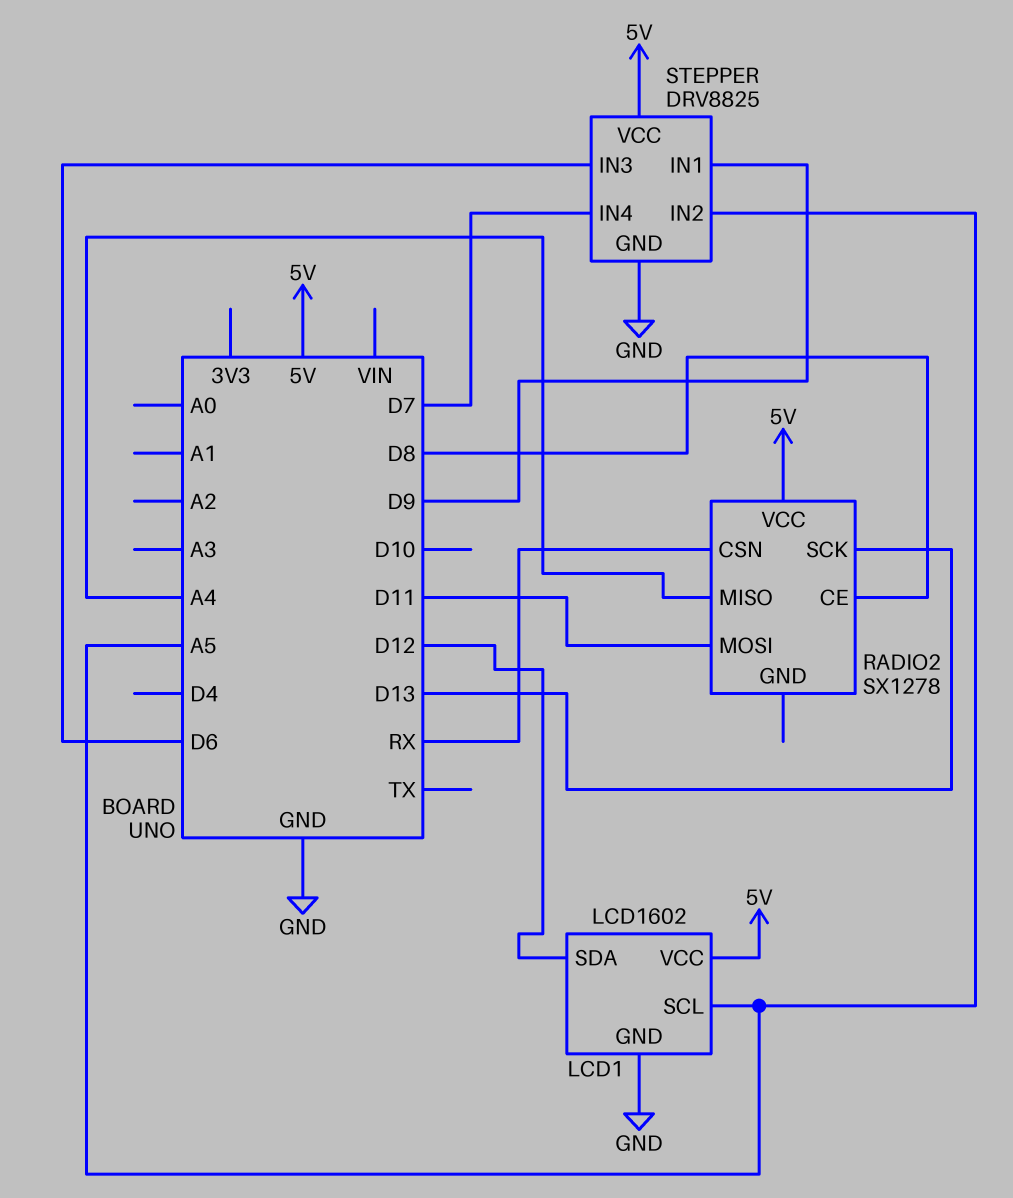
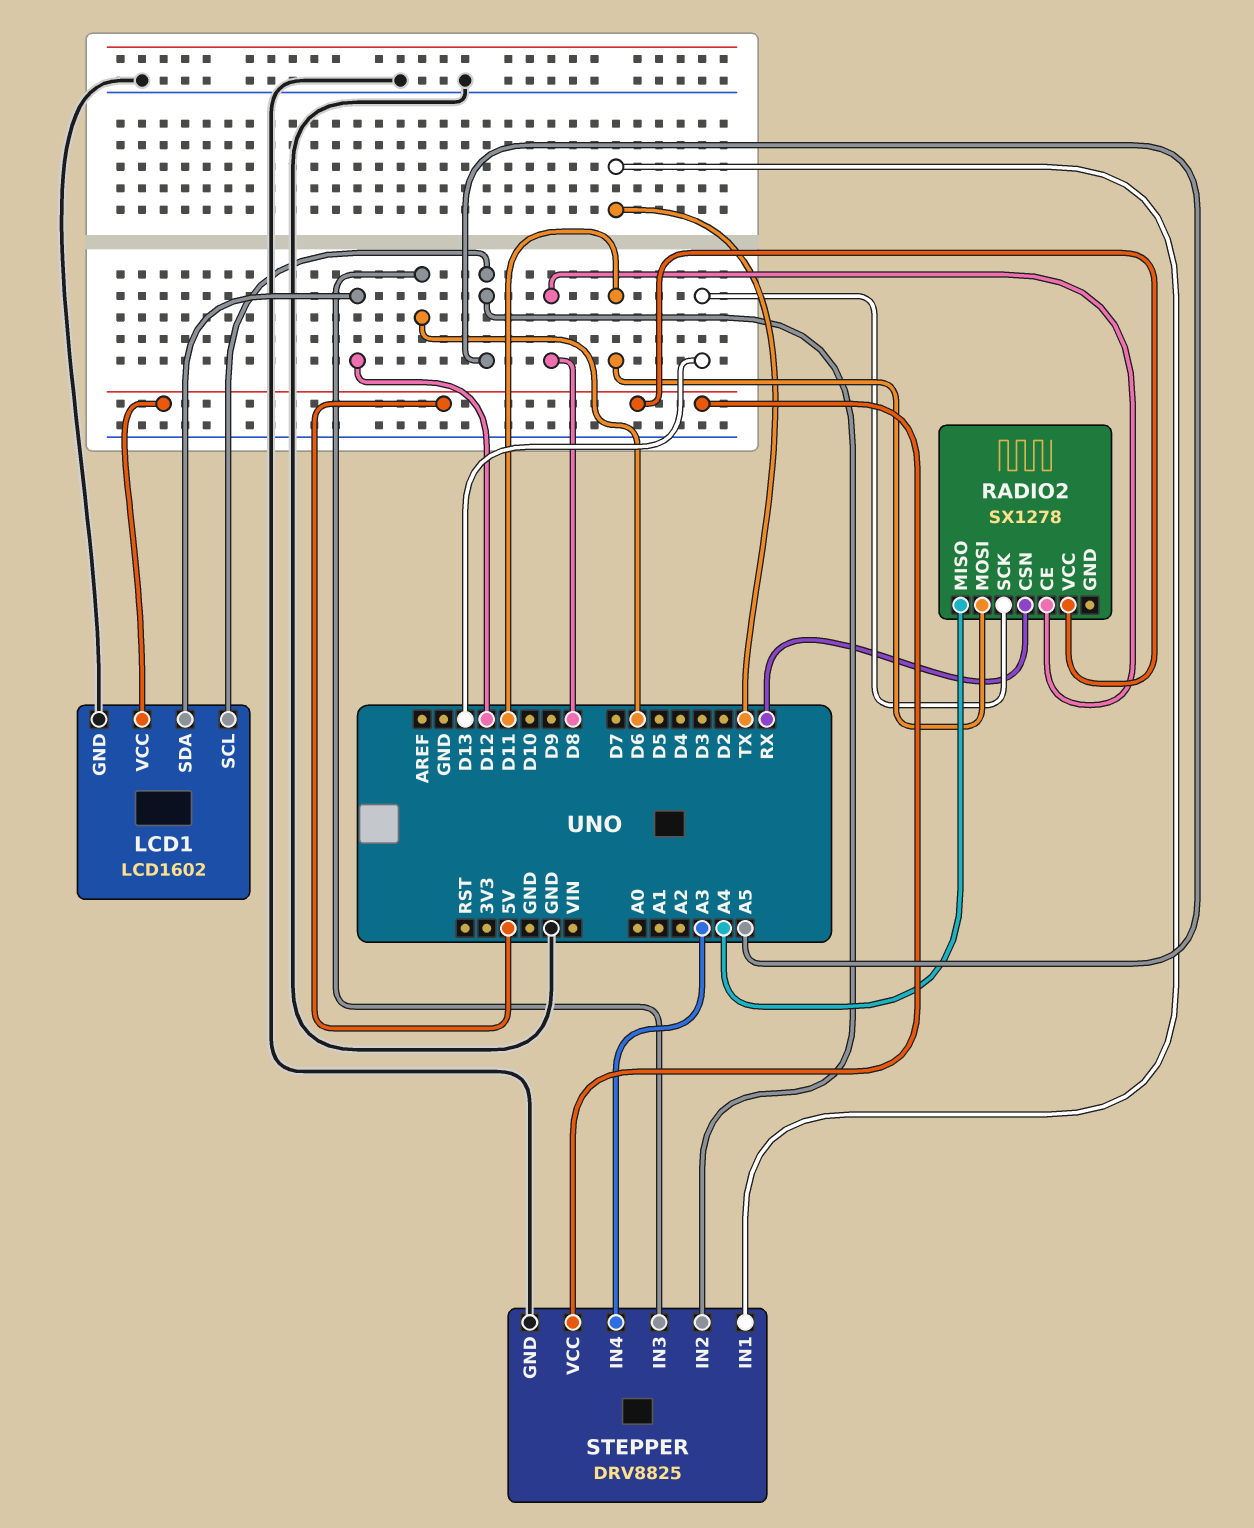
STEPPER pin IN1: D9 -> TX
STEPPER pin IN4: D7 -> A3

